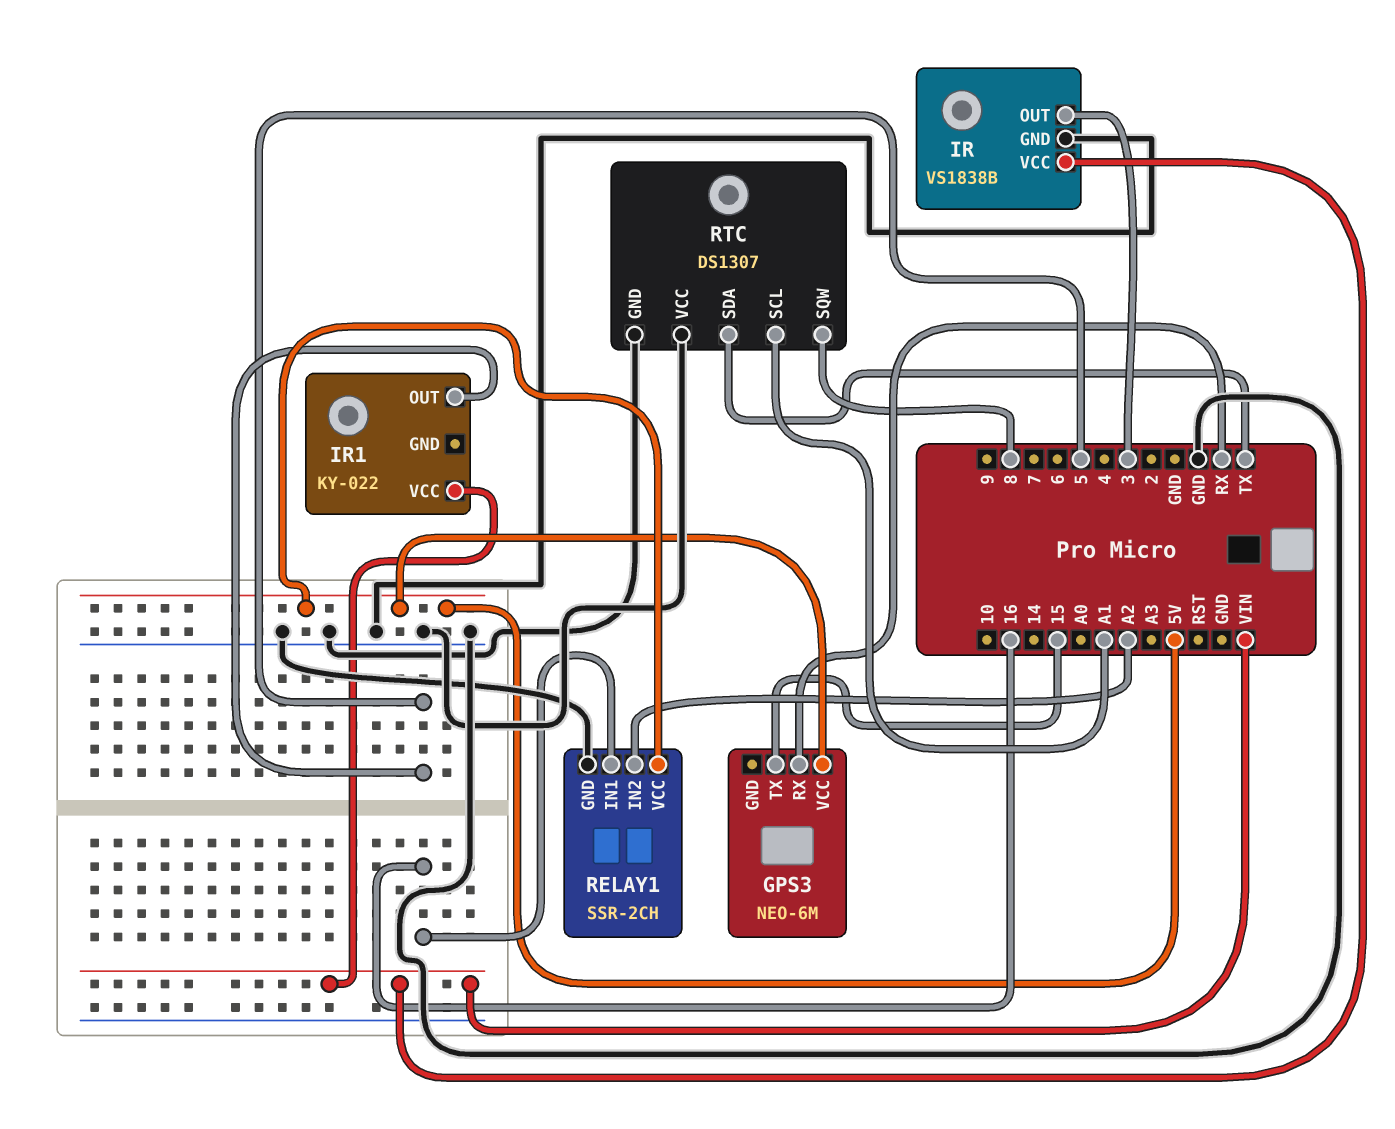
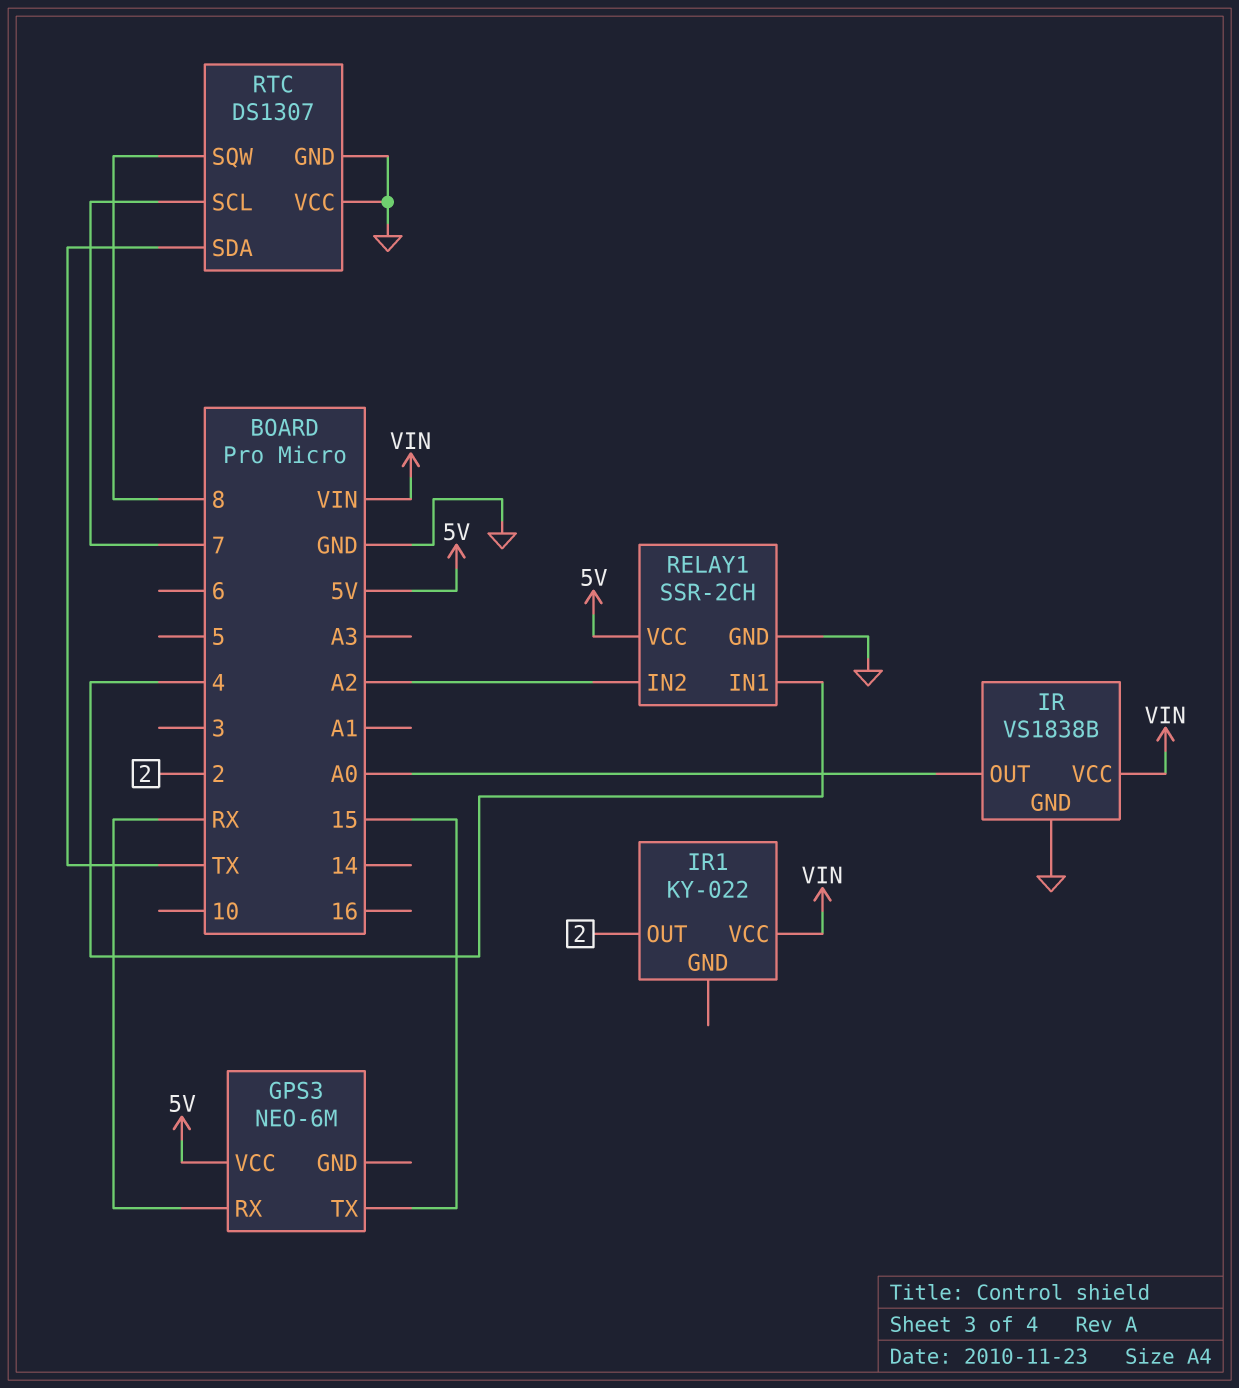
IR pin OUT: 3 -> A0
IR1 pin OUT: 5 -> 2
RELAY1 pin IN1: 16 -> 4
RTC pin SCL: A1 -> 7

